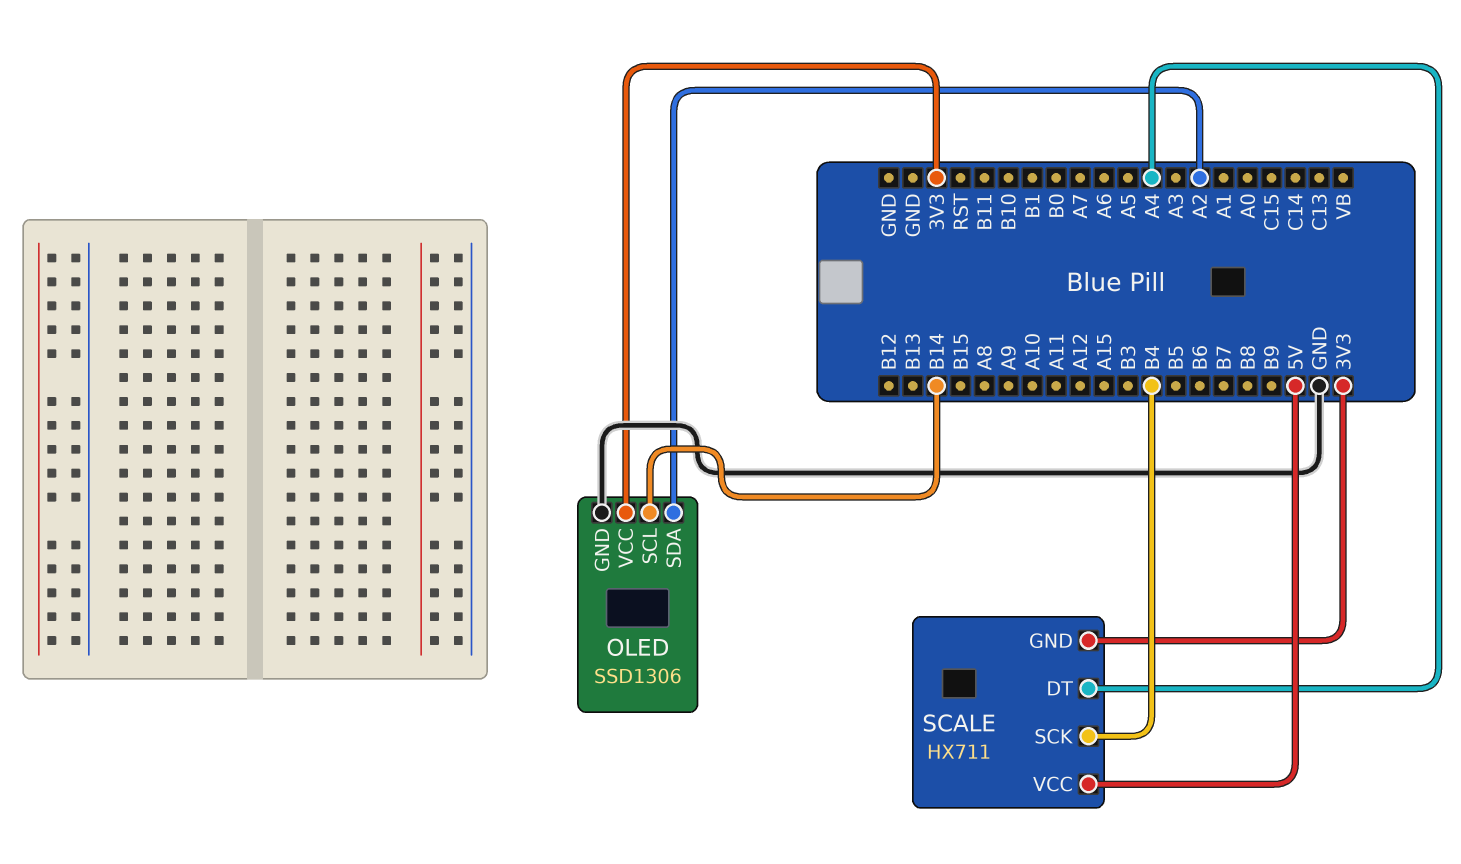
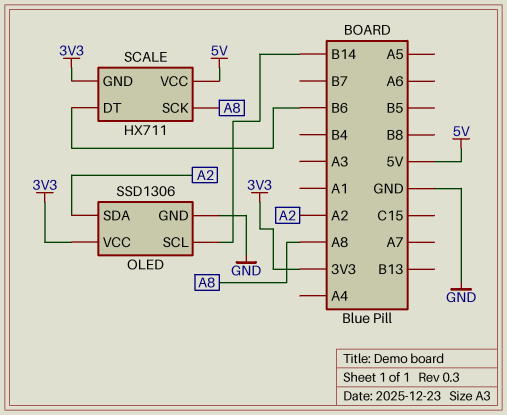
SCALE pin DT: A4 -> B6
SCALE pin SCK: B4 -> A8

